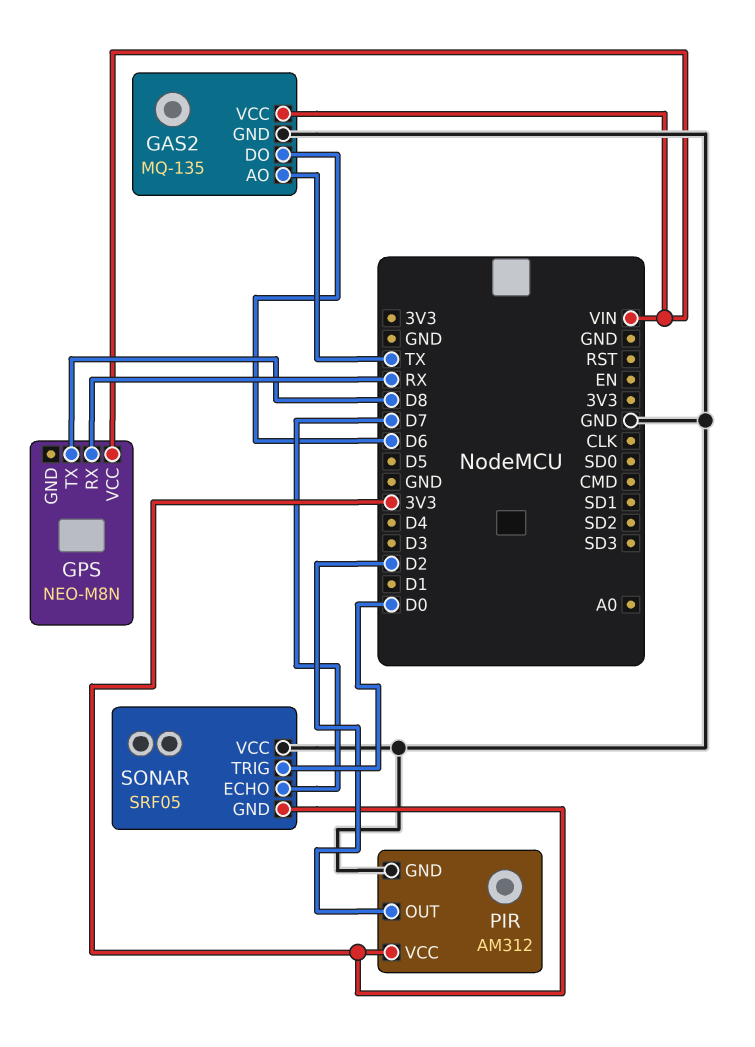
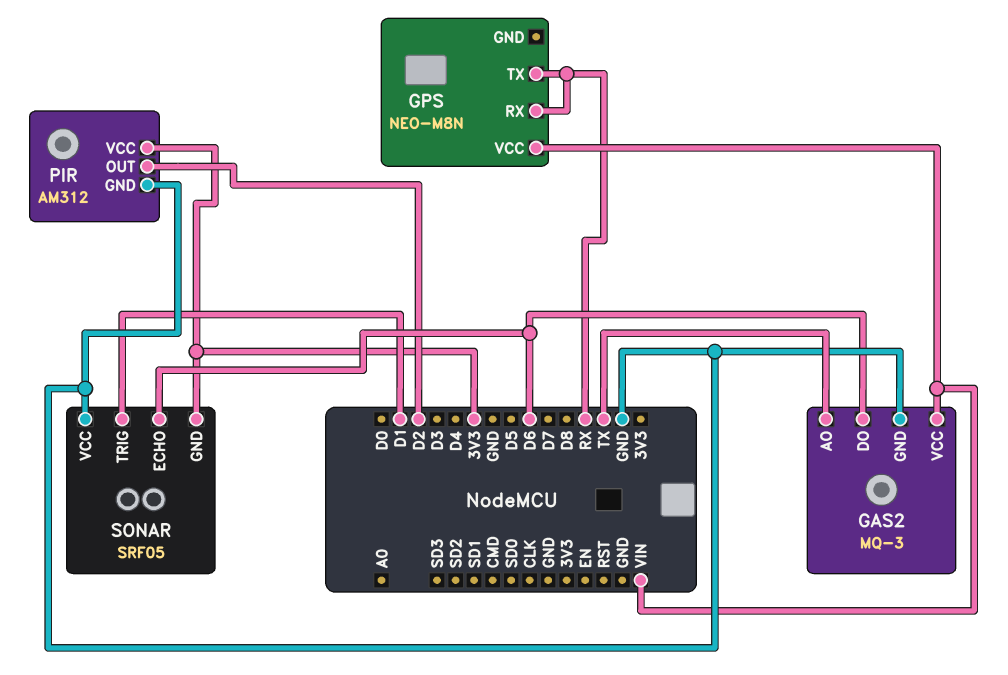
GAS2: MQ-135 -> MQ-3
GPS pin TX: D8 -> RX
SONAR pin ECHO: D7 -> D6
SONAR pin TRIG: D0 -> D1

